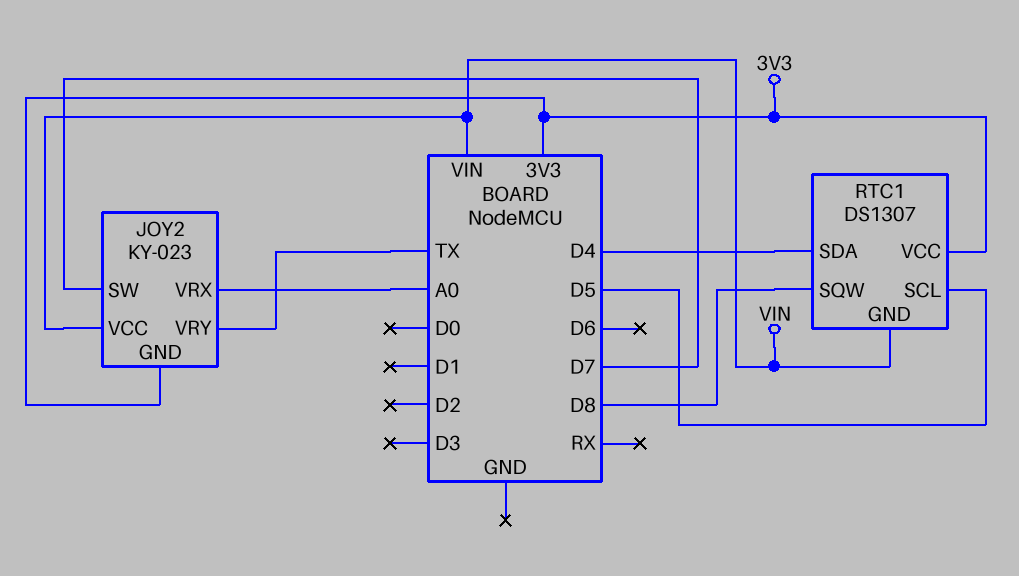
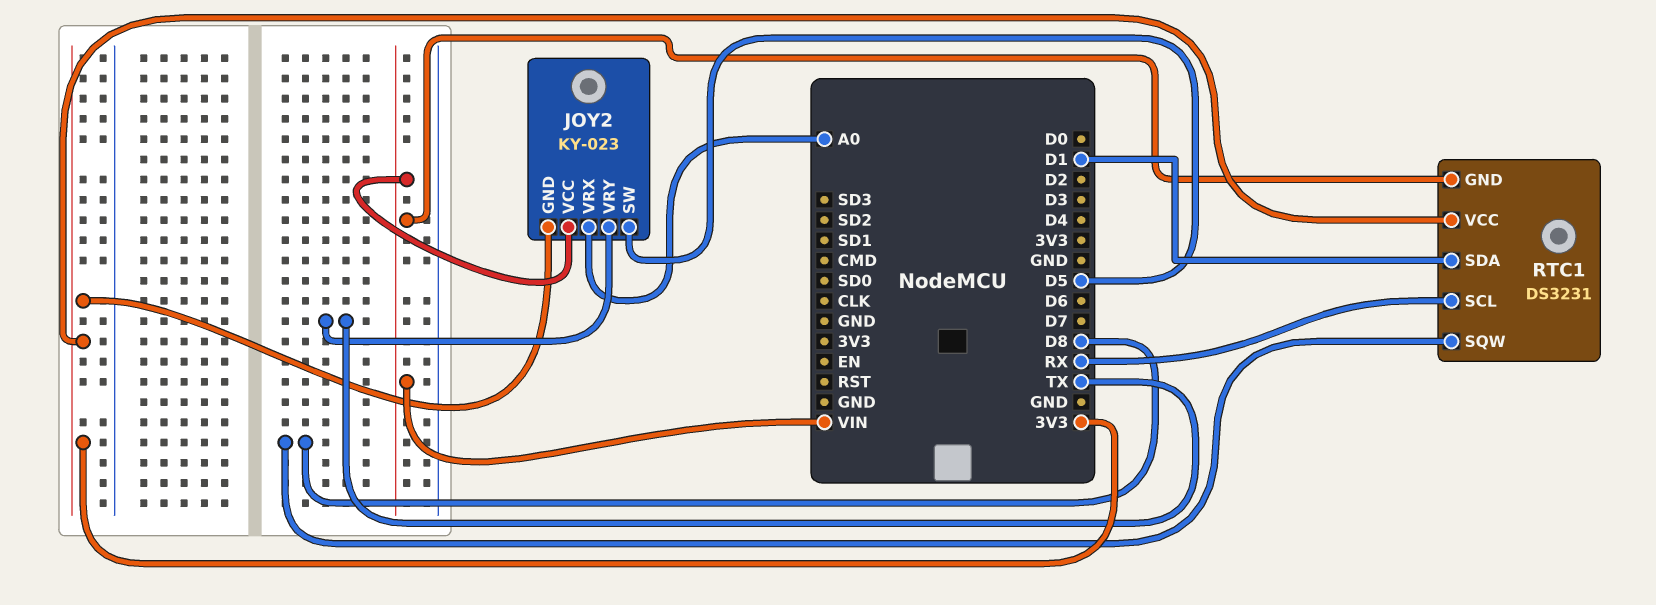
JOY2 pin SW: D7 -> D5
RTC1: DS1307 -> DS3231
RTC1 pin SCL: D5 -> RX
RTC1 pin SDA: D4 -> D1

